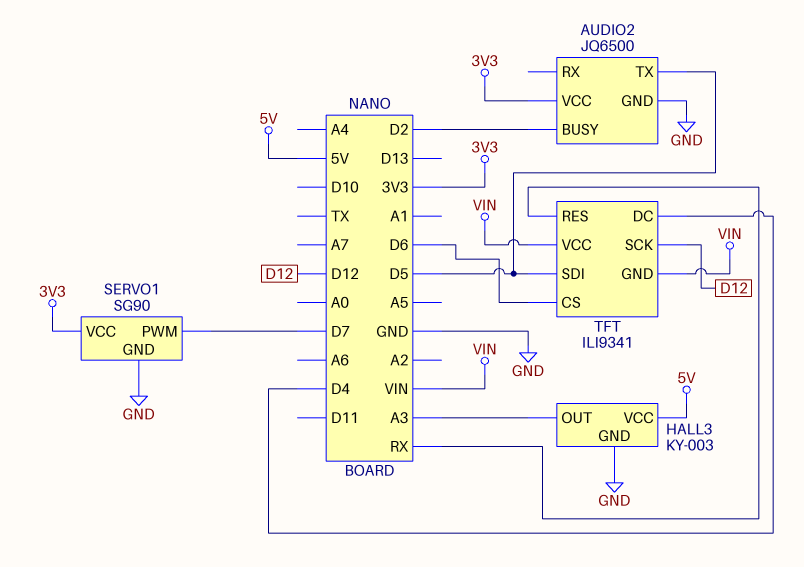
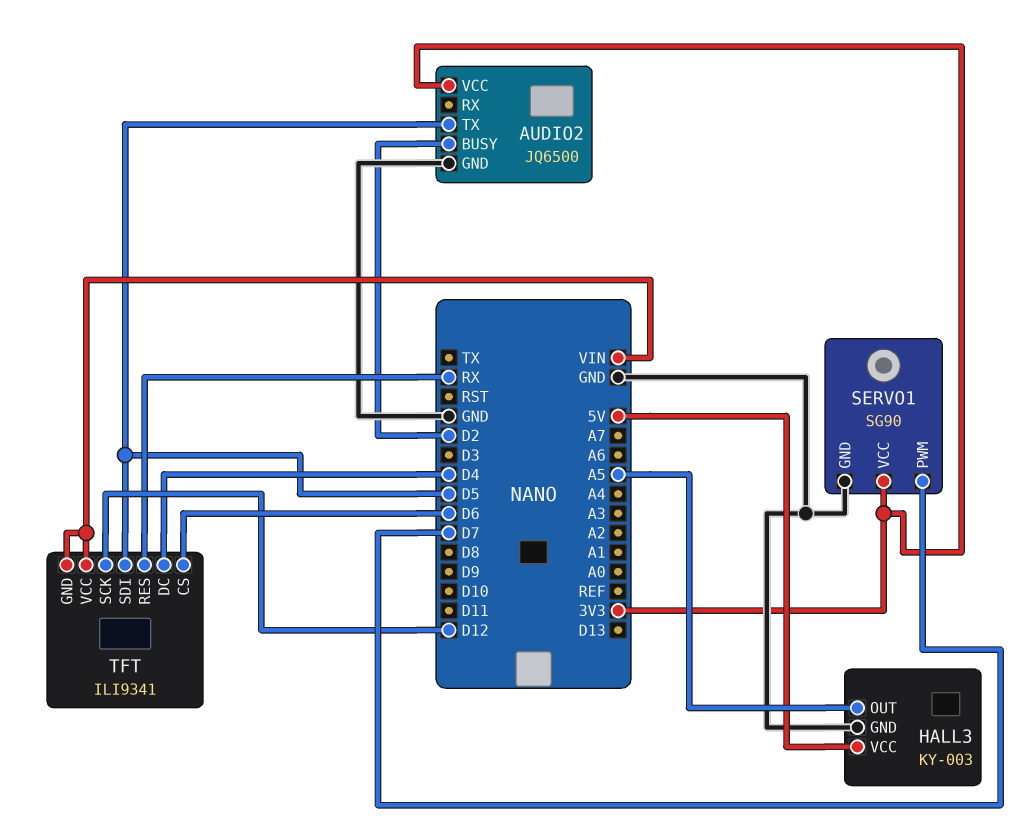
HALL3 pin OUT: A3 -> A5

